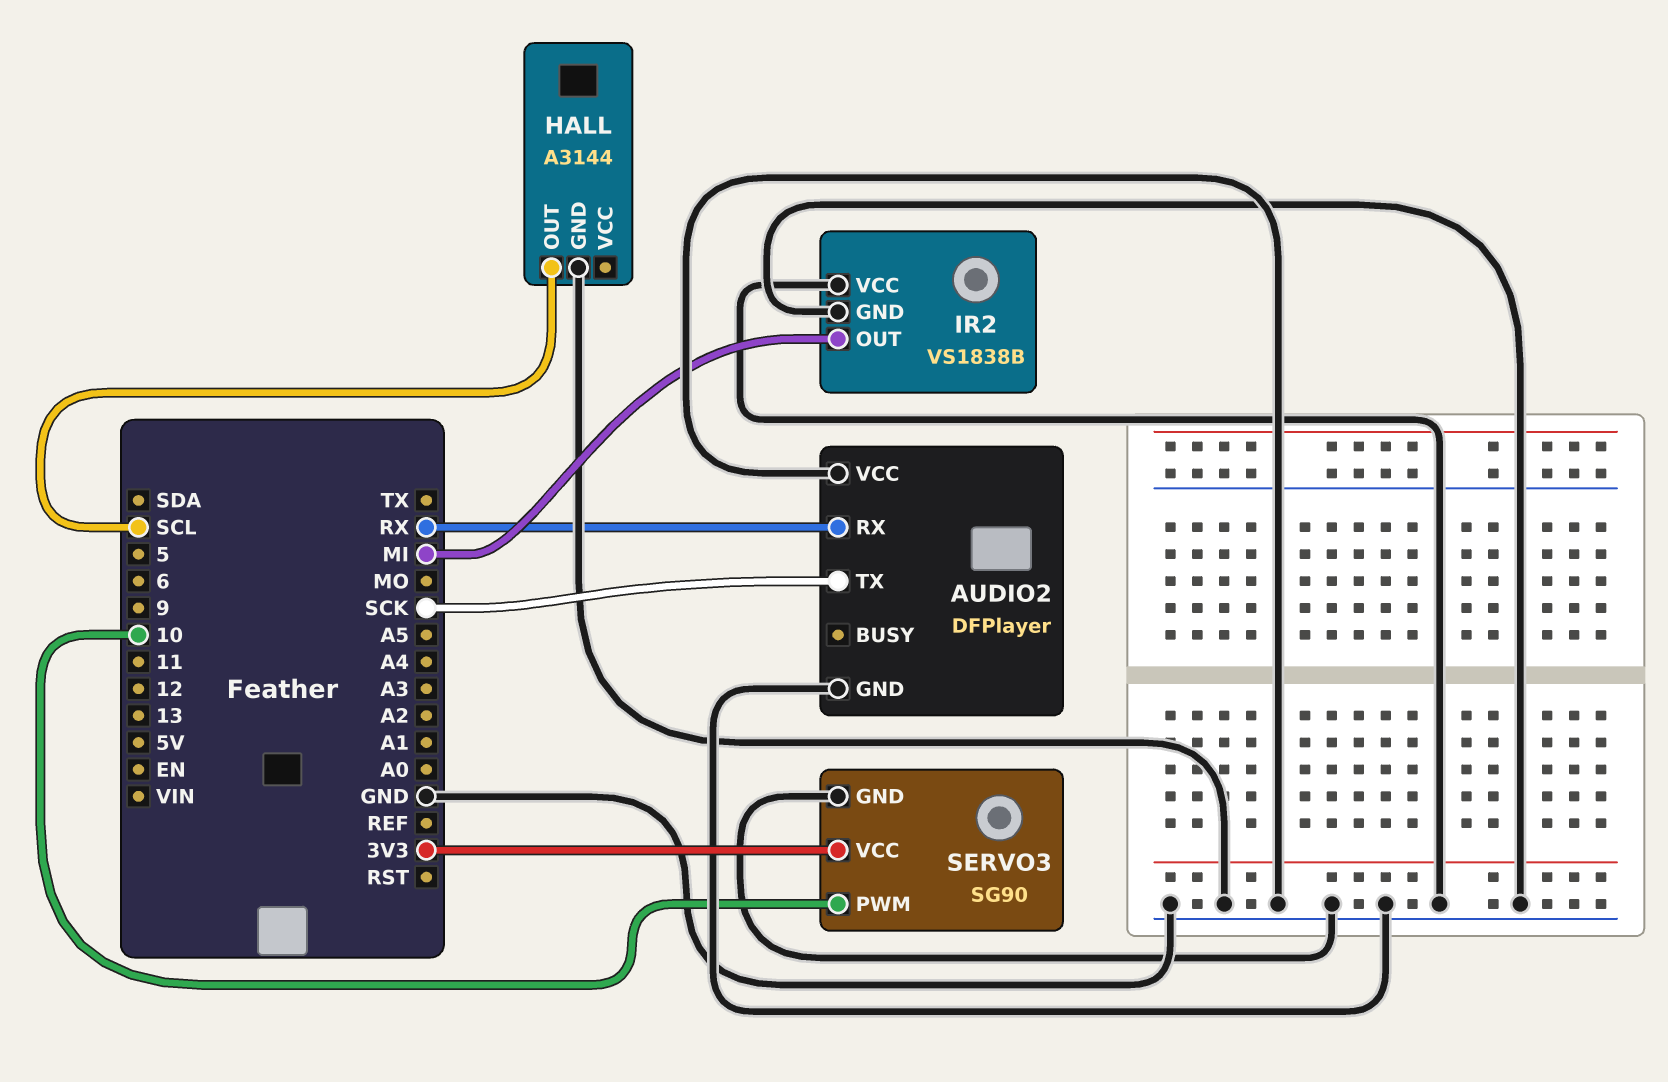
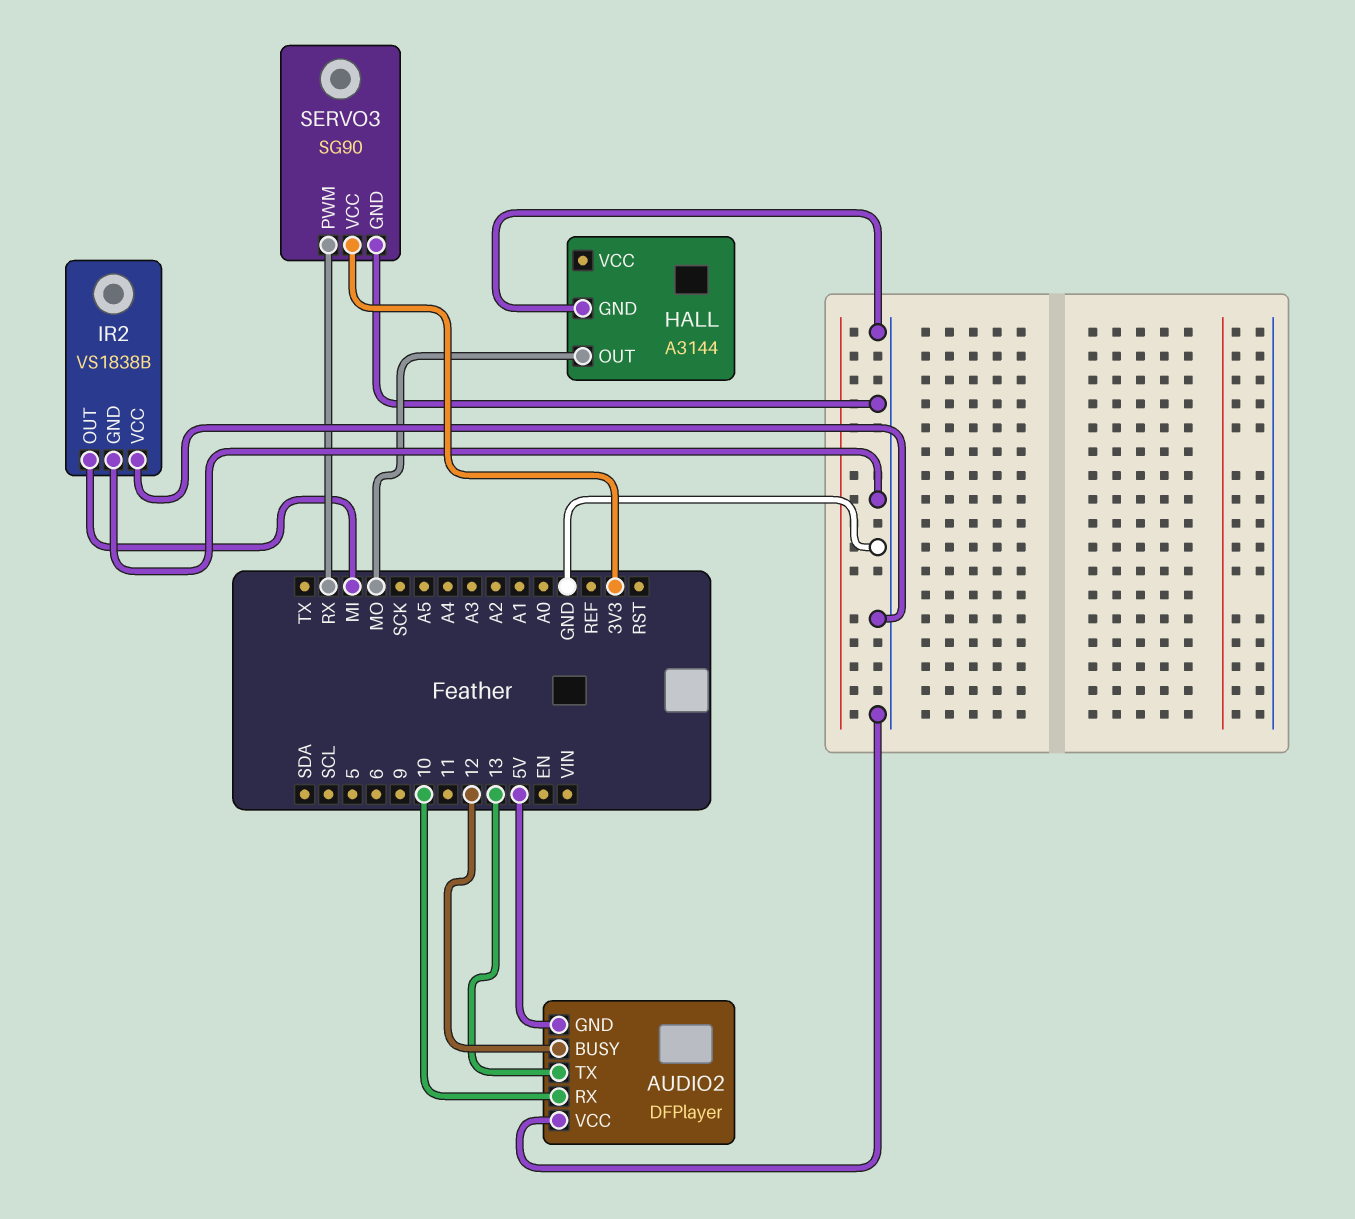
AUDIO2 pin BUSY: none -> 12
AUDIO2 pin GND: GND -> 5V
AUDIO2 pin RX: RX -> 10
AUDIO2 pin TX: SCK -> 13
HALL pin OUT: SCL -> MO
SERVO3 pin PWM: 10 -> RX

